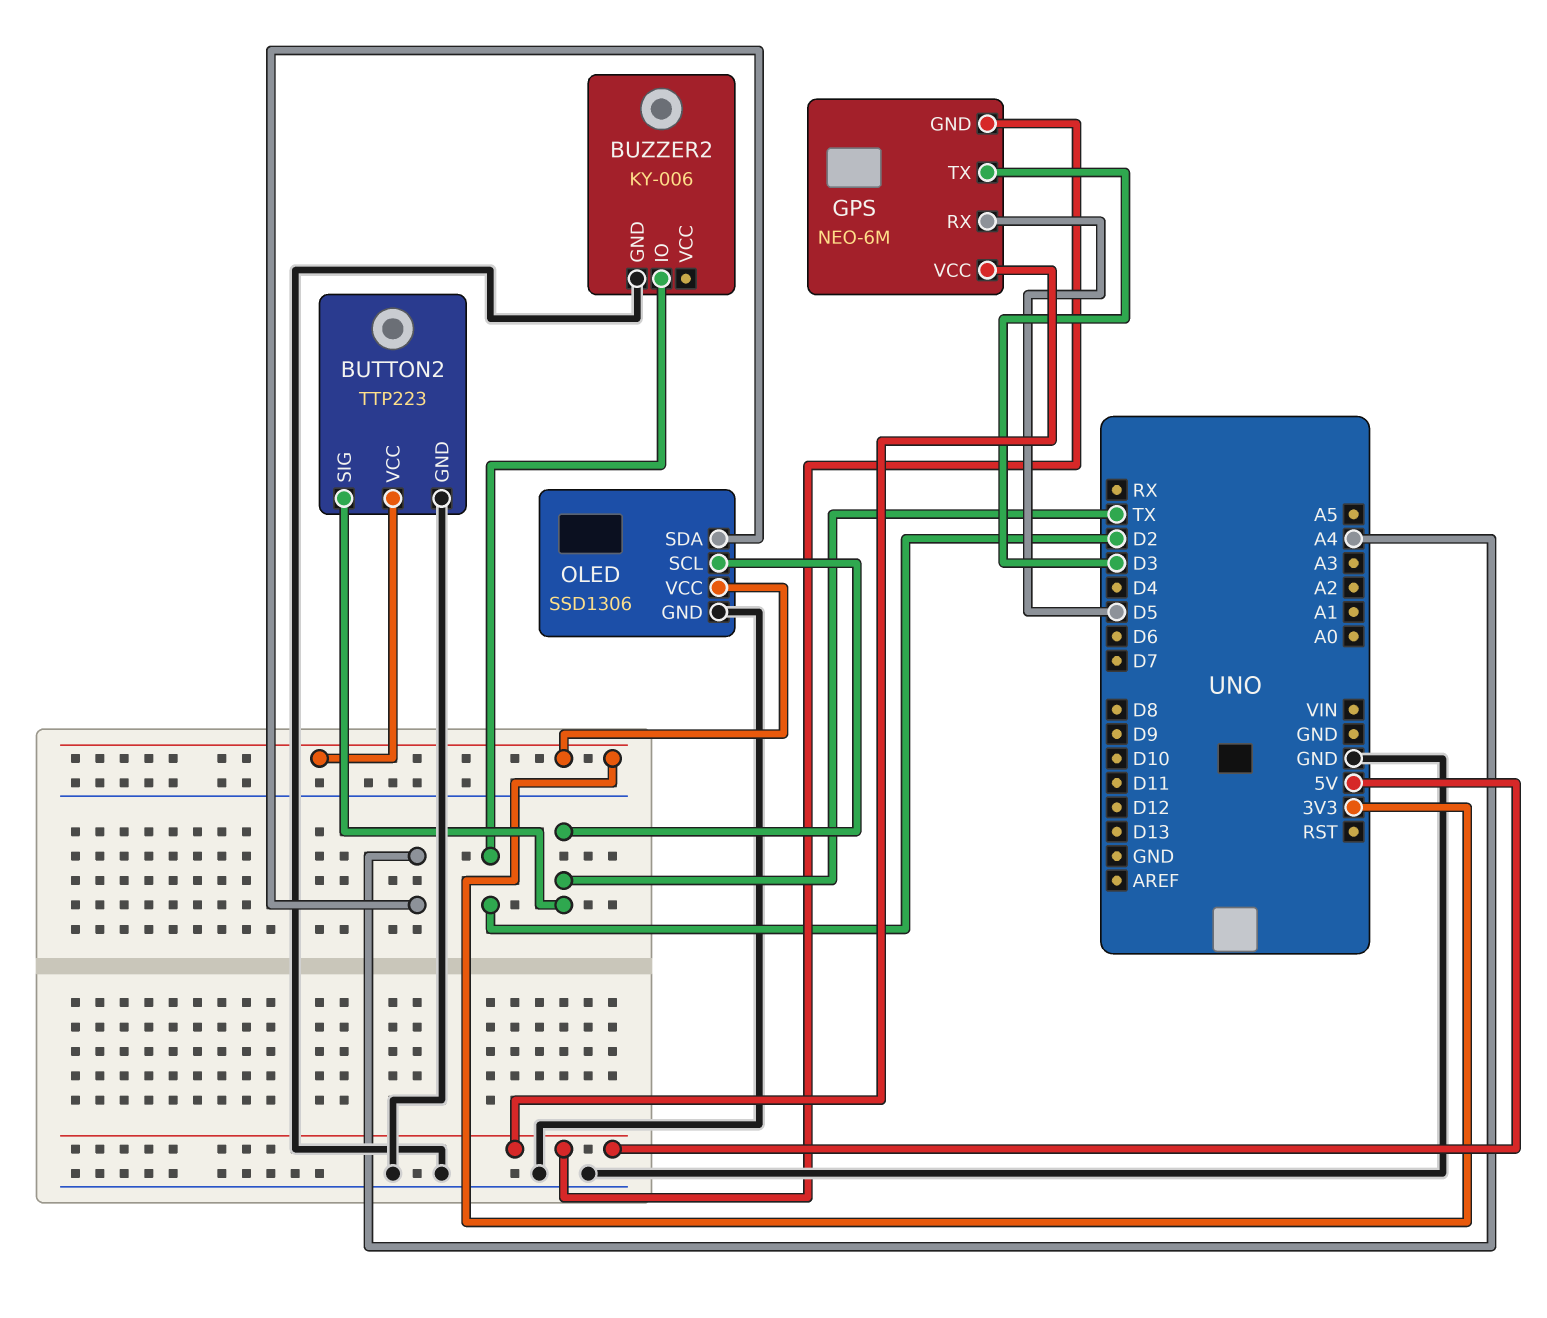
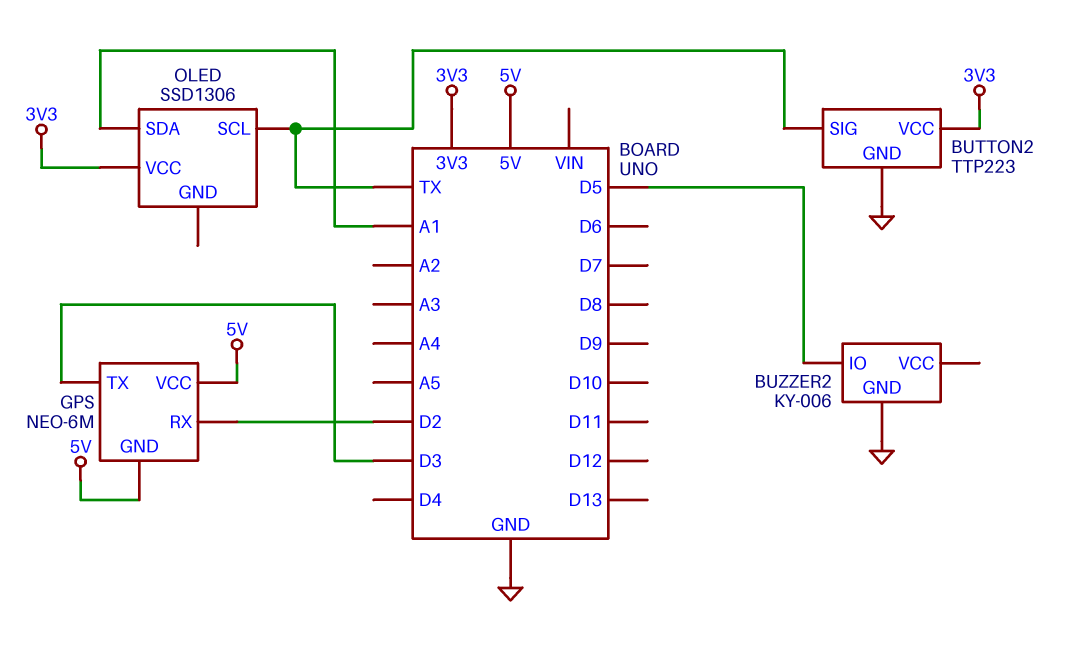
BUZZER2 pin IO: D2 -> D5
GPS pin RX: D5 -> D2
OLED pin GND: GND -> none
OLED pin SDA: A4 -> A1

